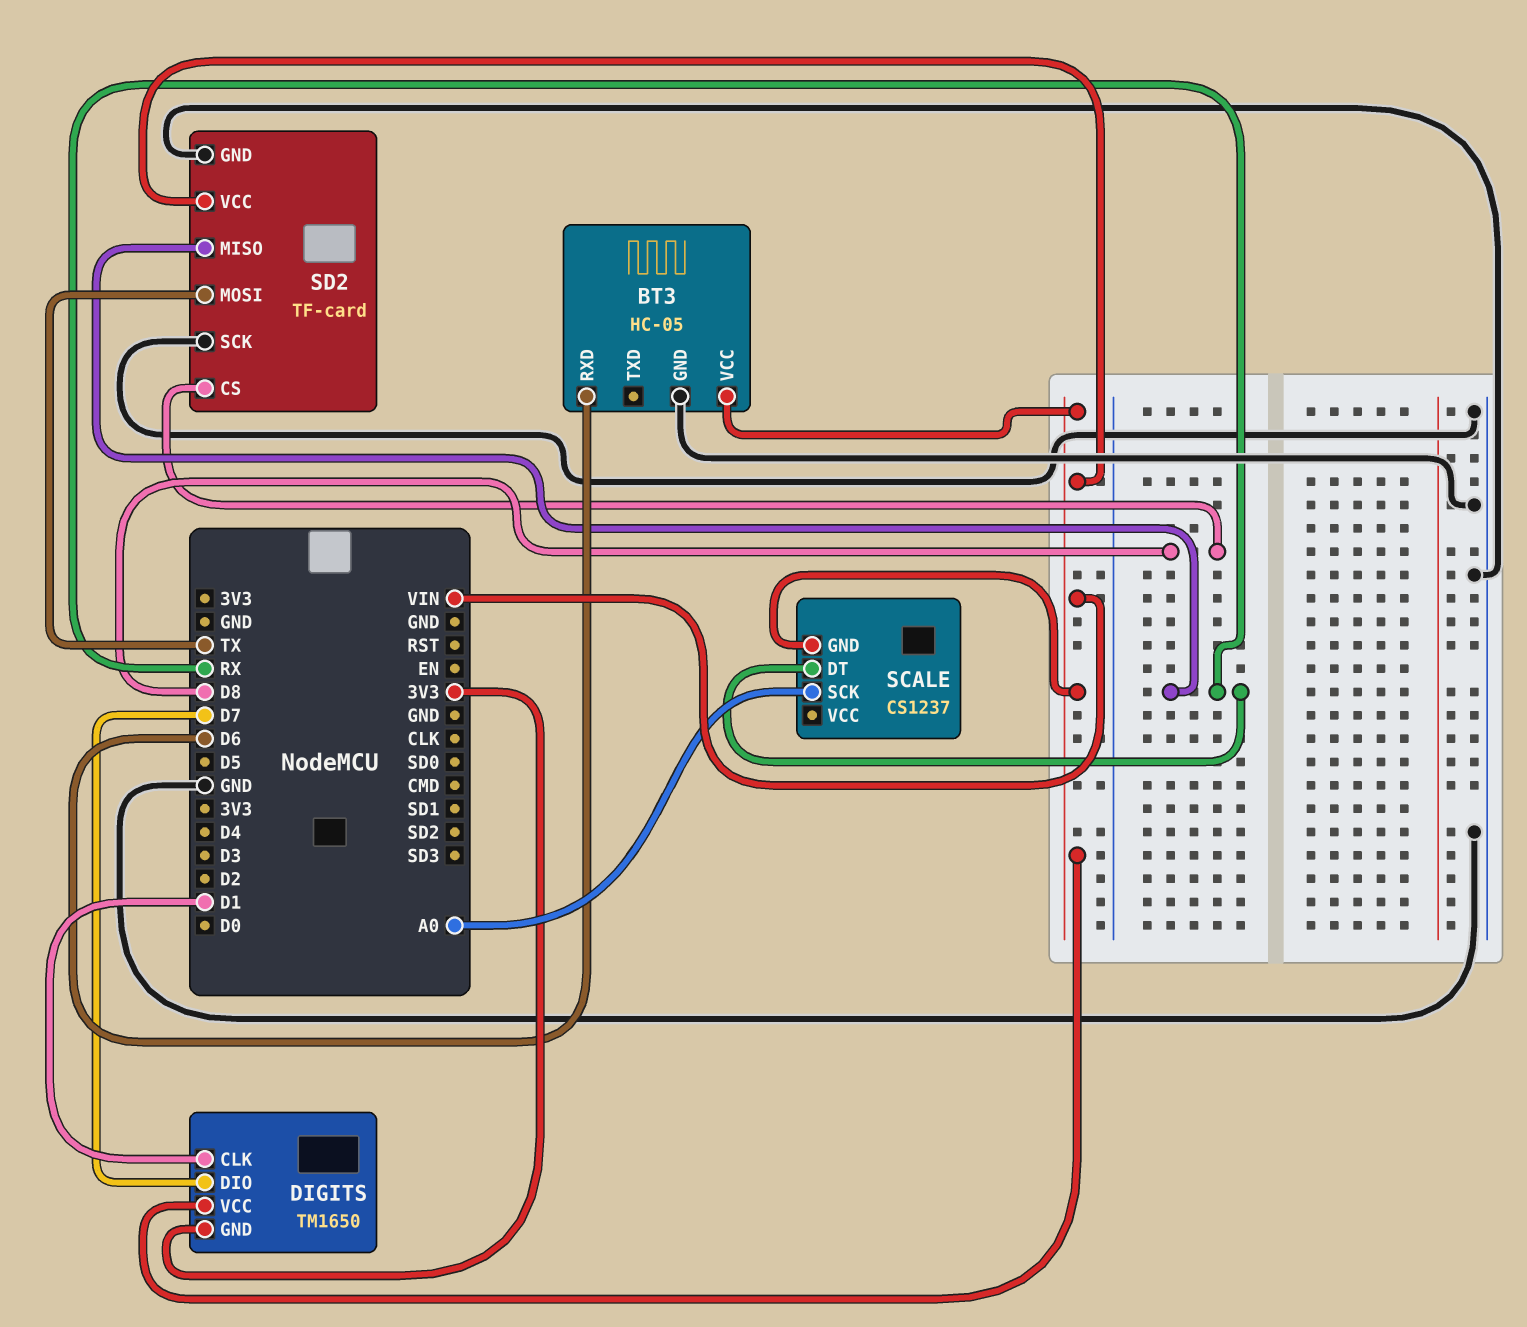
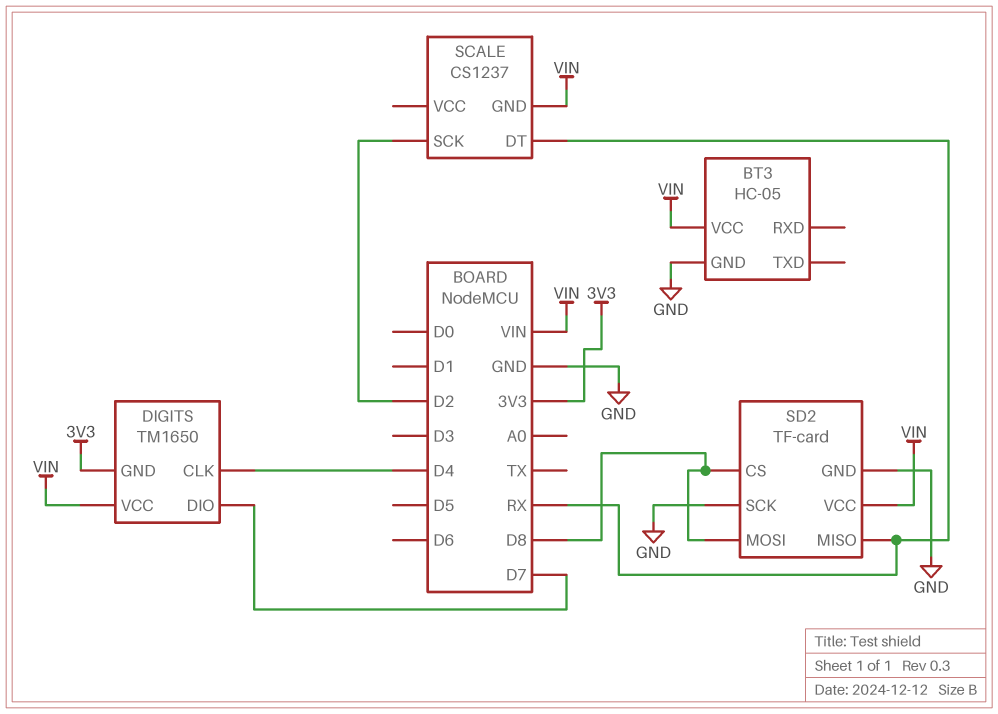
BT3 pin RXD: D6 -> none
DIGITS pin CLK: D1 -> D4
SCALE pin SCK: A0 -> D2
SD2 pin MOSI: TX -> D8

